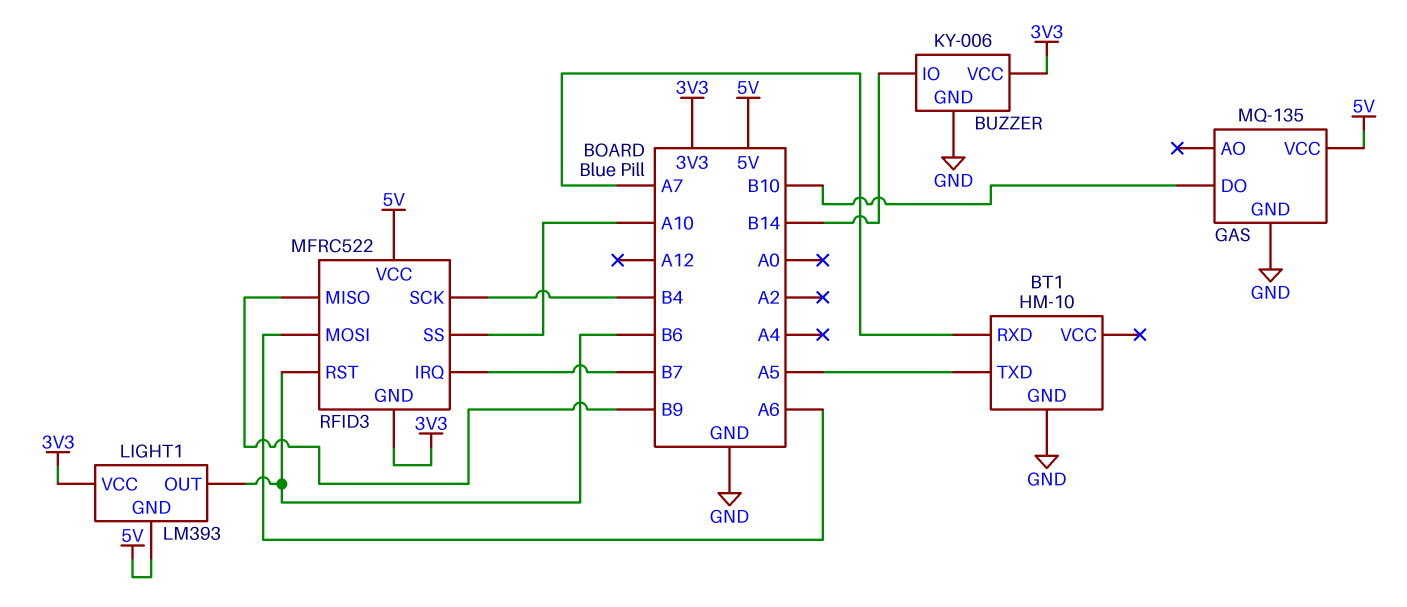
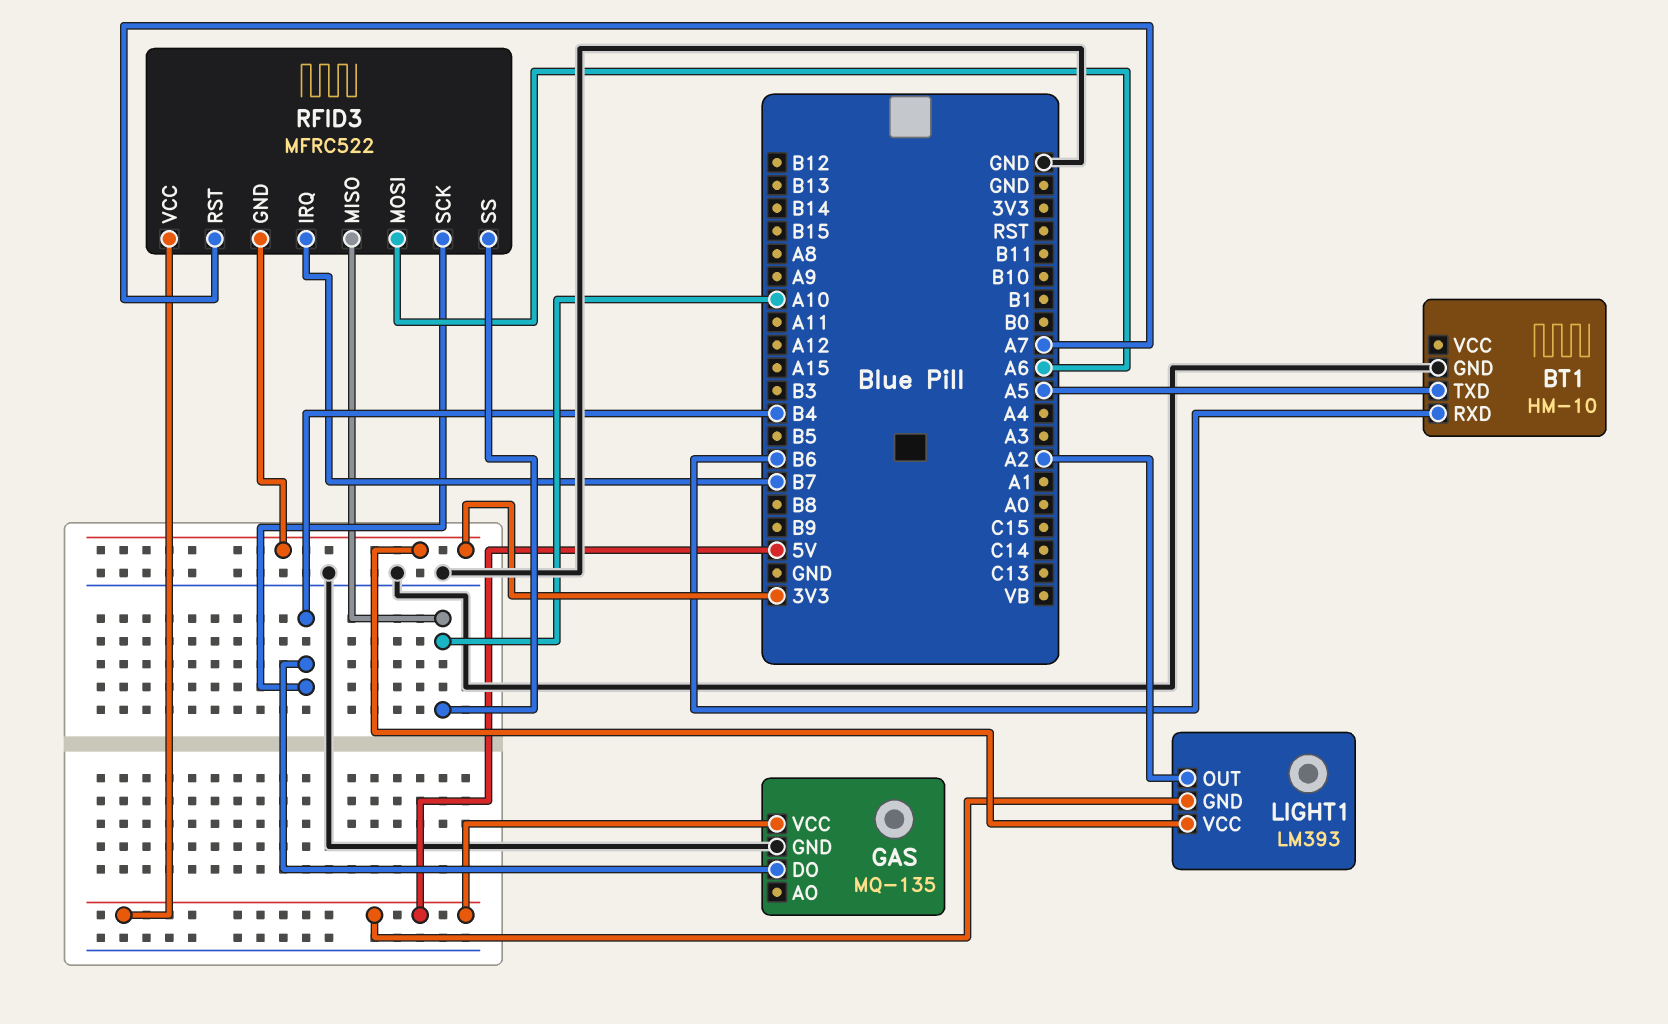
BT1 pin RXD: A7 -> B6
BUZZER: KY-006 -> none
BUZZER pin GND: GND -> none
BUZZER pin IO: B14 -> none
BUZZER pin VCC: 3V3 -> none
GAS pin DO: B10 -> B4
LIGHT1 pin OUT: B6 -> A2
RFID3 pin MISO: B9 -> A10
RFID3 pin RST: B6 -> A7

